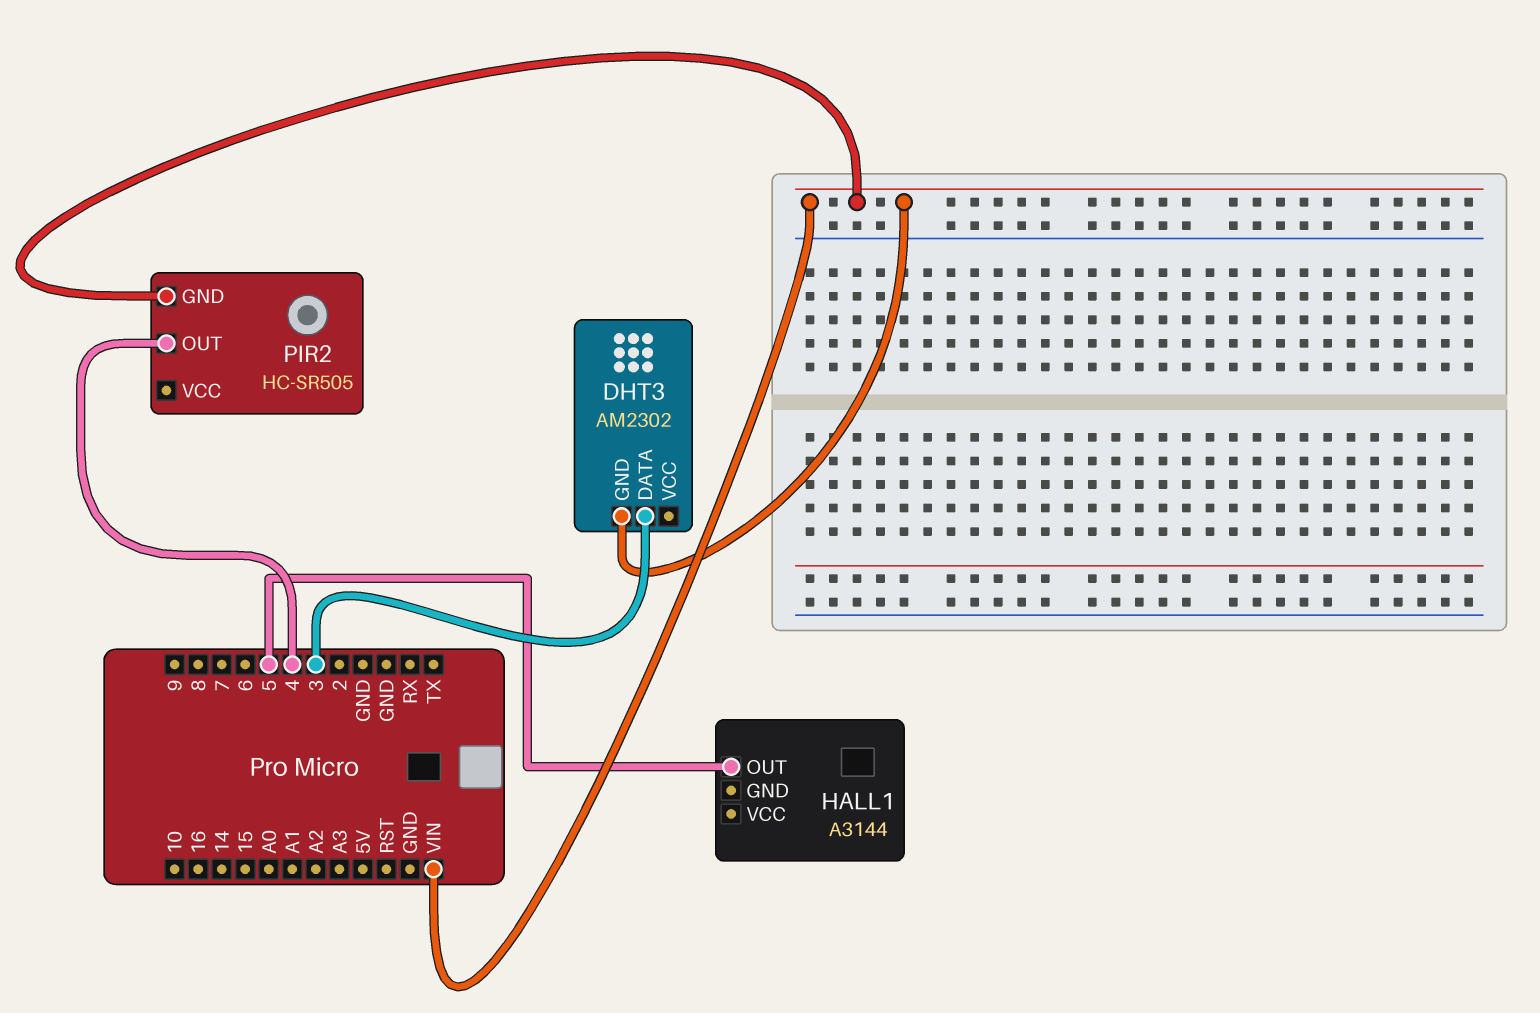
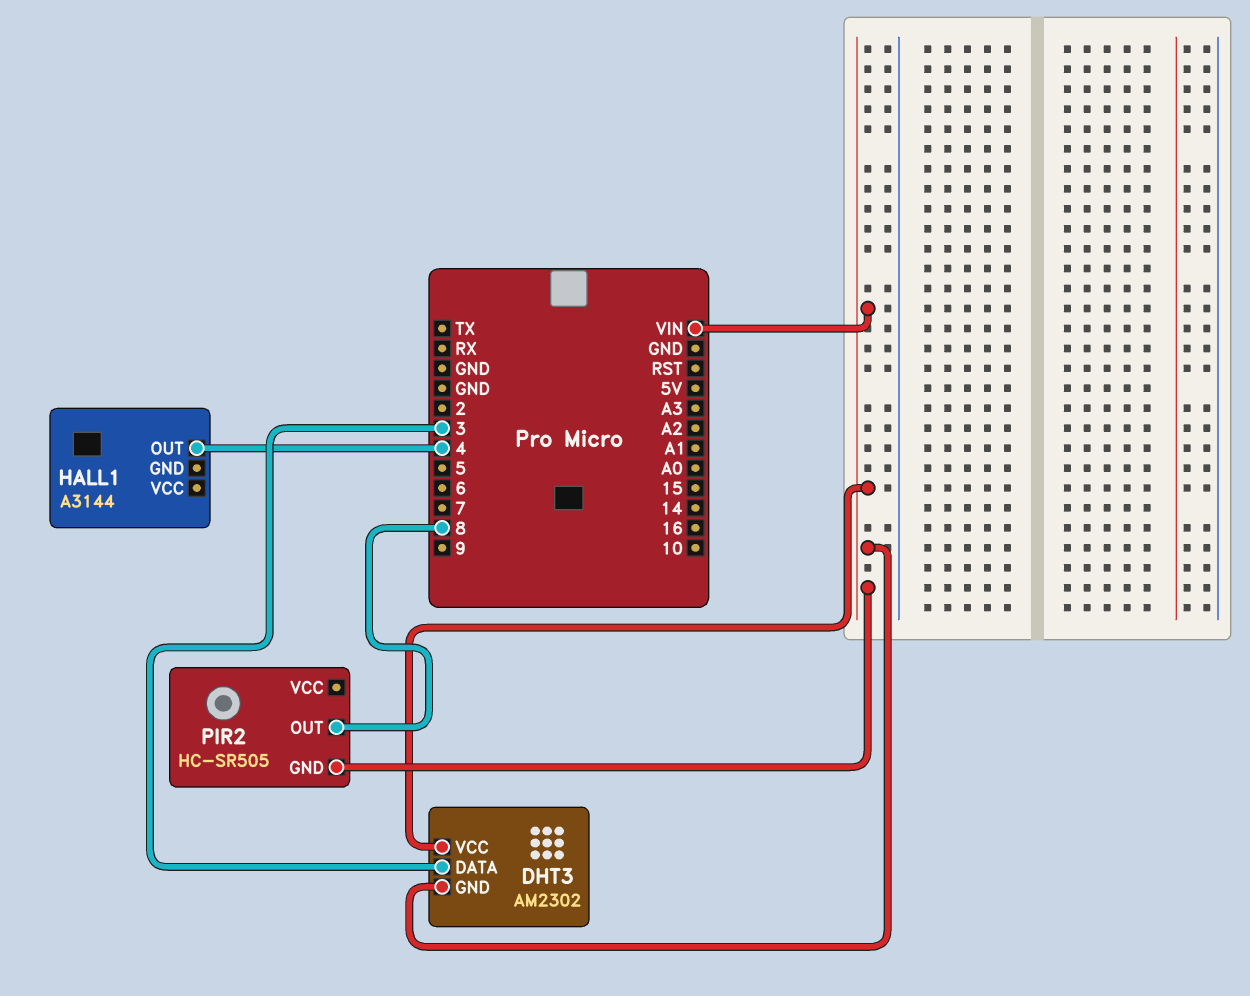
DHT3 pin VCC: none -> VIN
HALL1 pin OUT: 5 -> 4
PIR2 pin OUT: 4 -> 8

